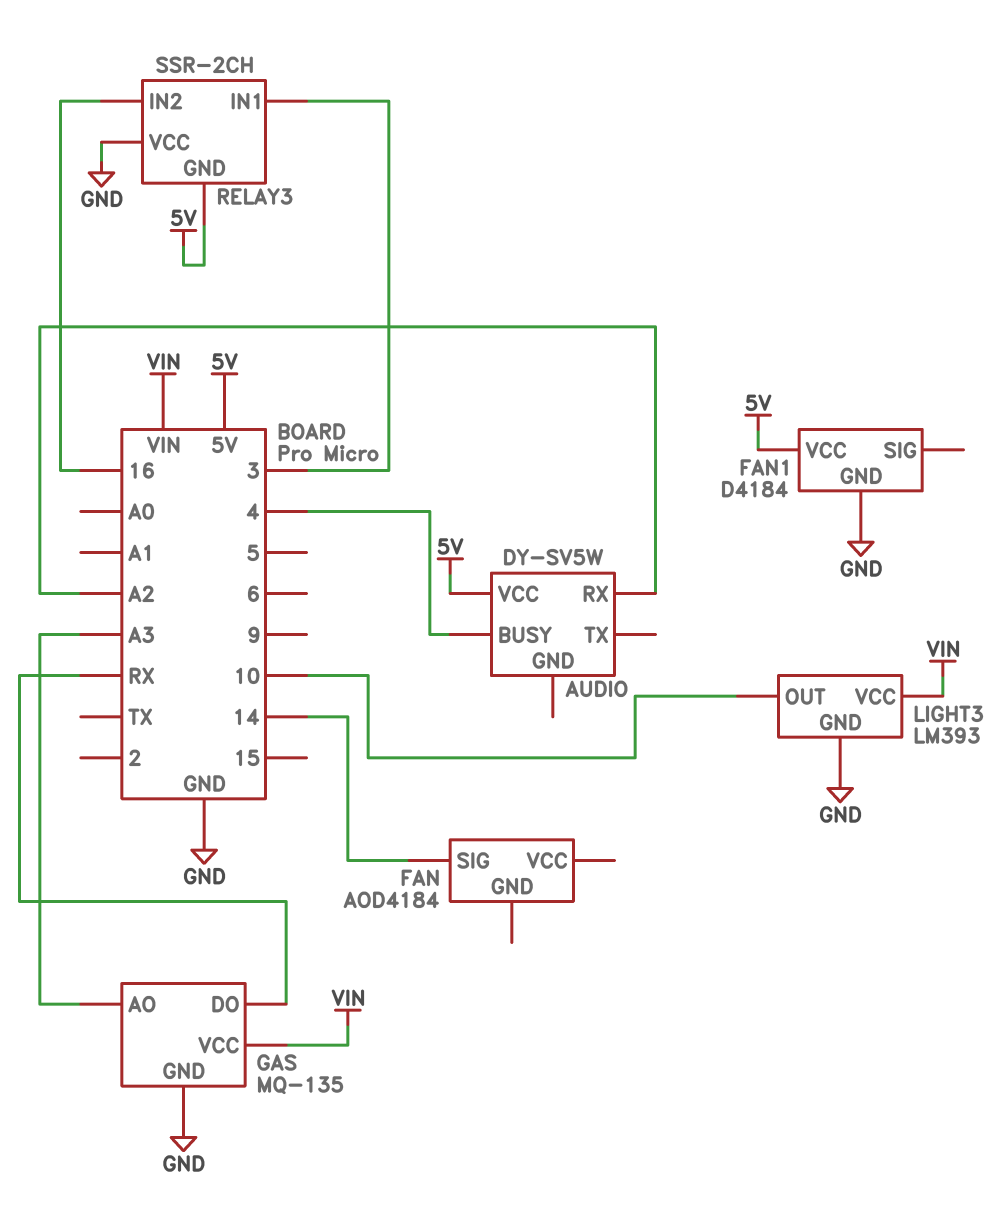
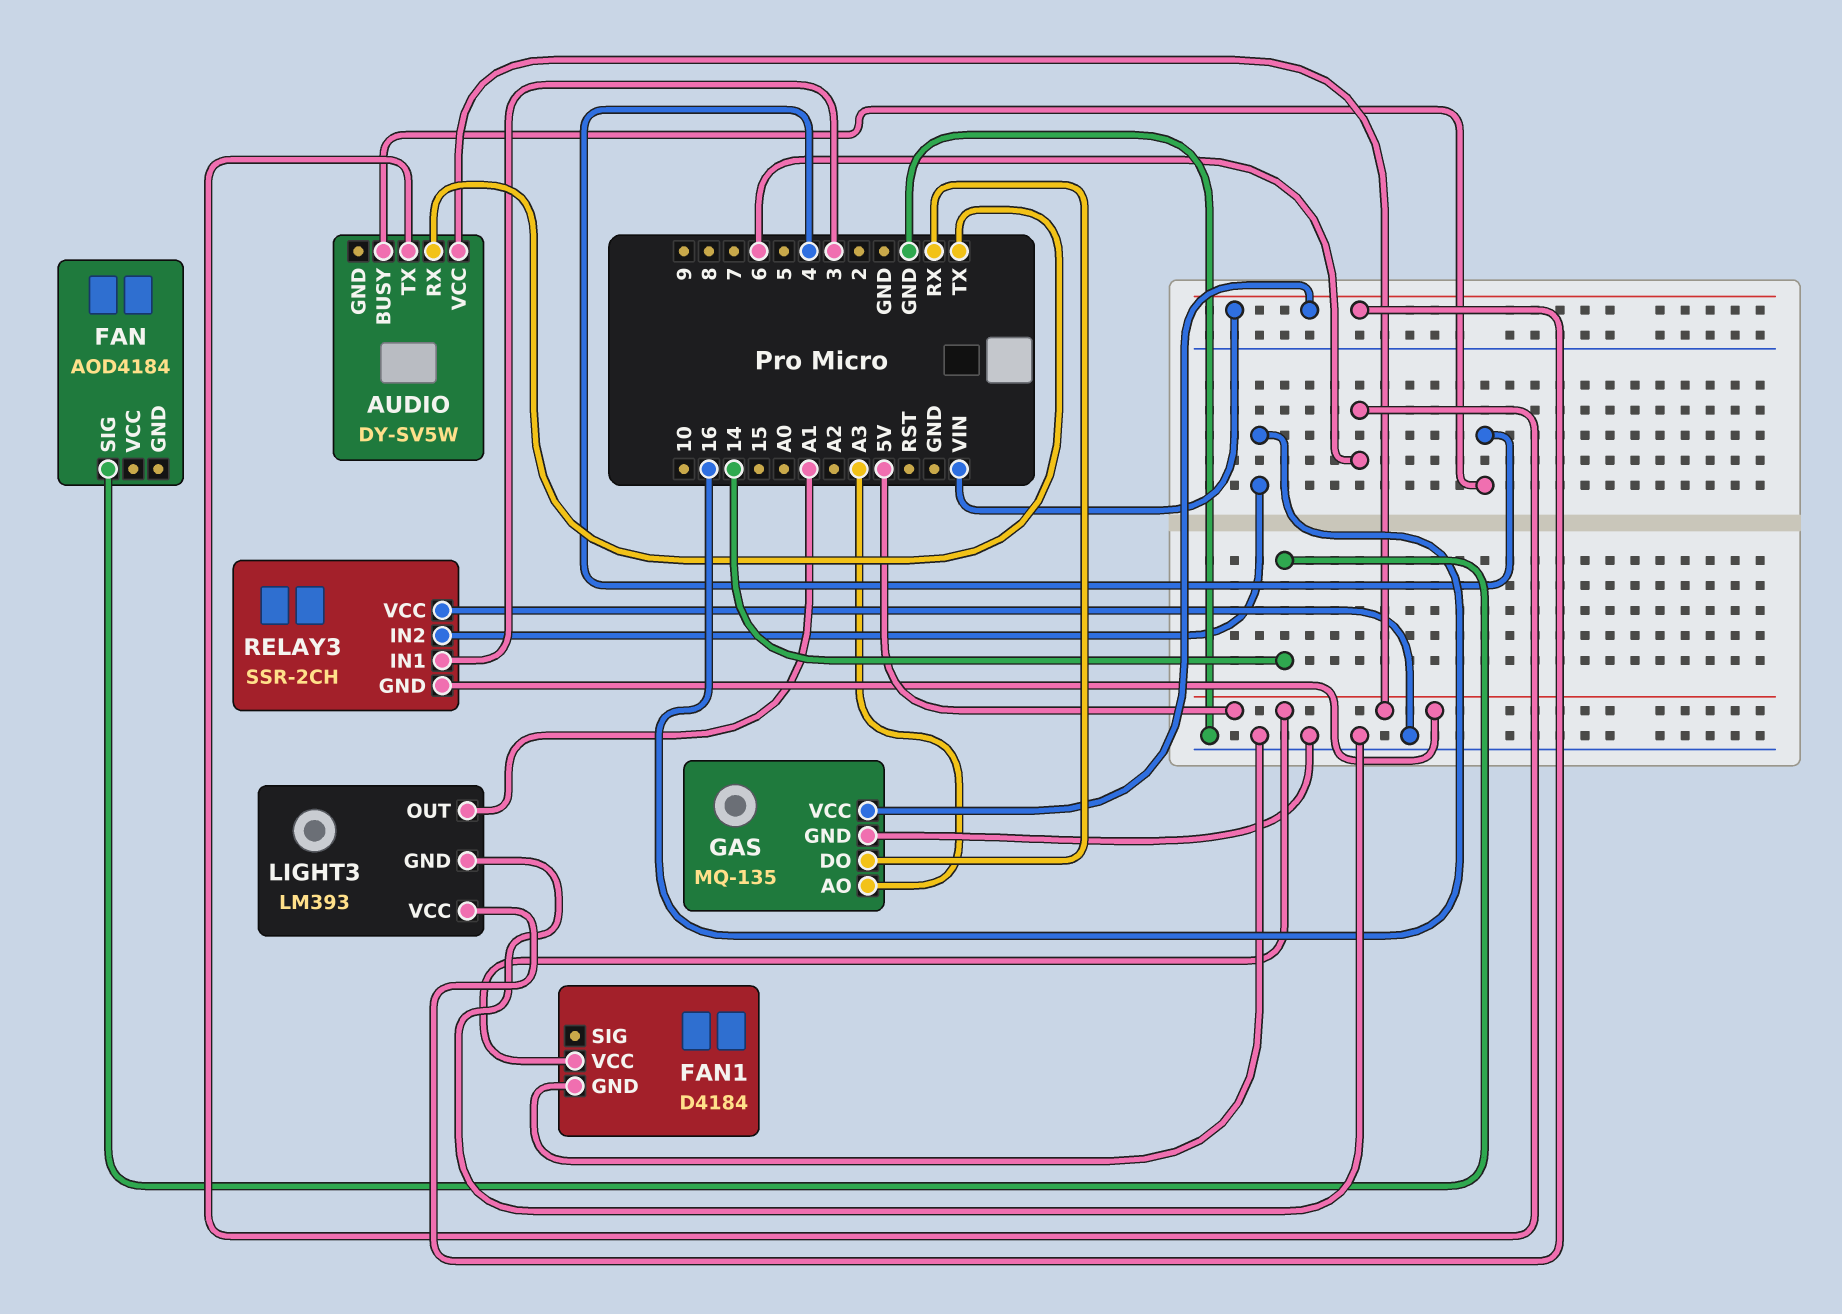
AUDIO pin RX: A2 -> TX
AUDIO pin TX: none -> 6
LIGHT3 pin OUT: 10 -> A1

